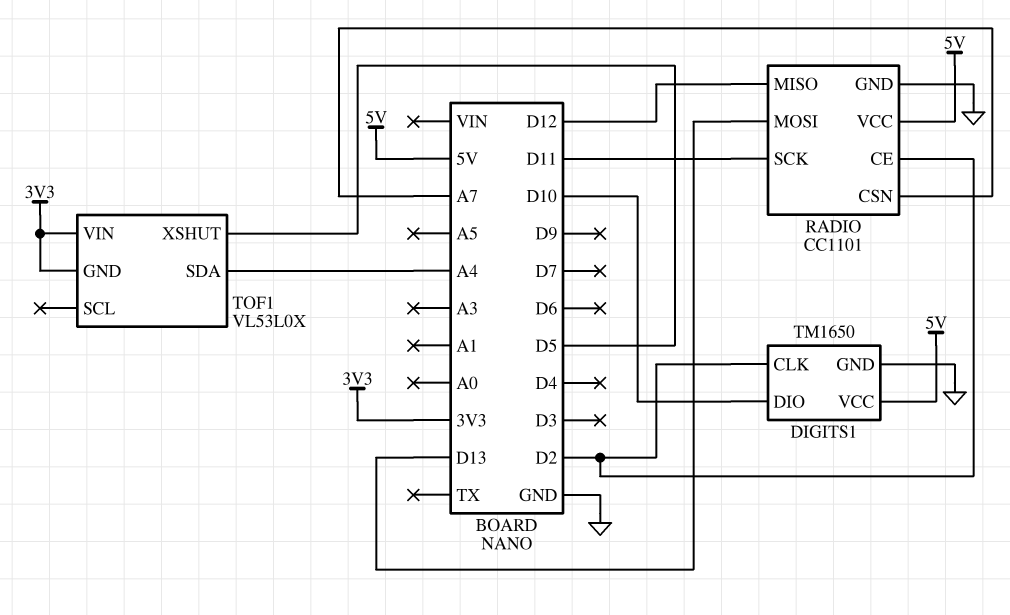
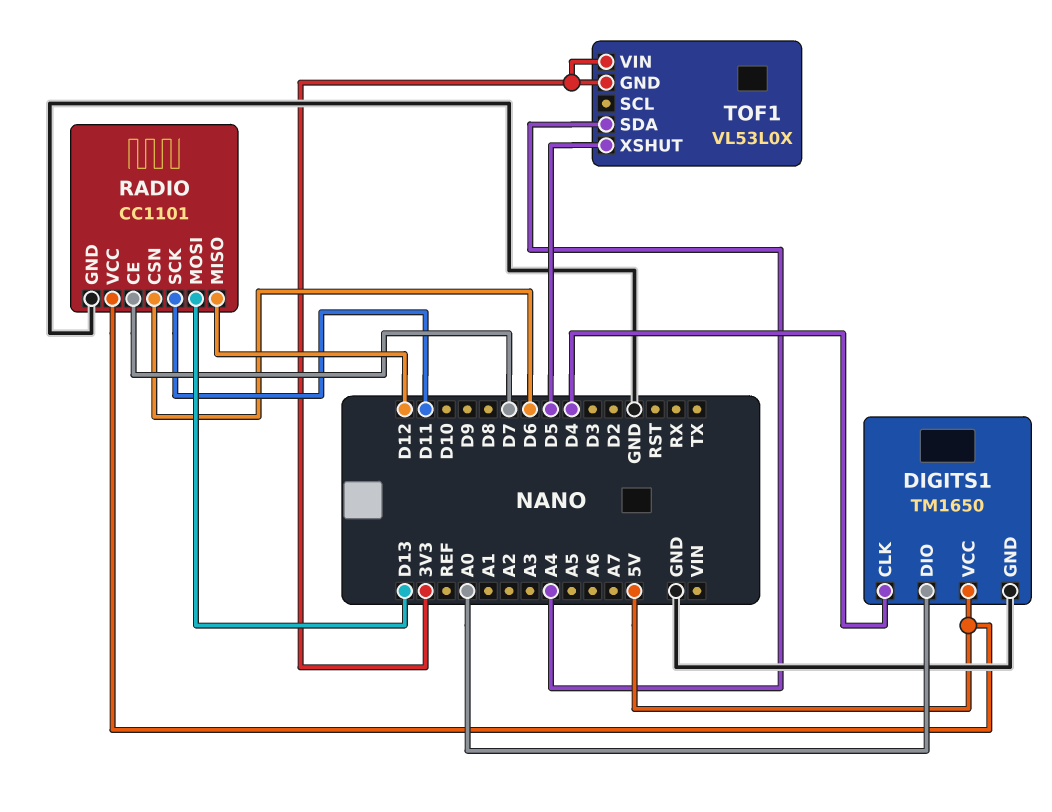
DIGITS1 pin CLK: D2 -> D4
DIGITS1 pin DIO: D10 -> A0
RADIO pin CE: D2 -> D7
RADIO pin CSN: A7 -> D6

